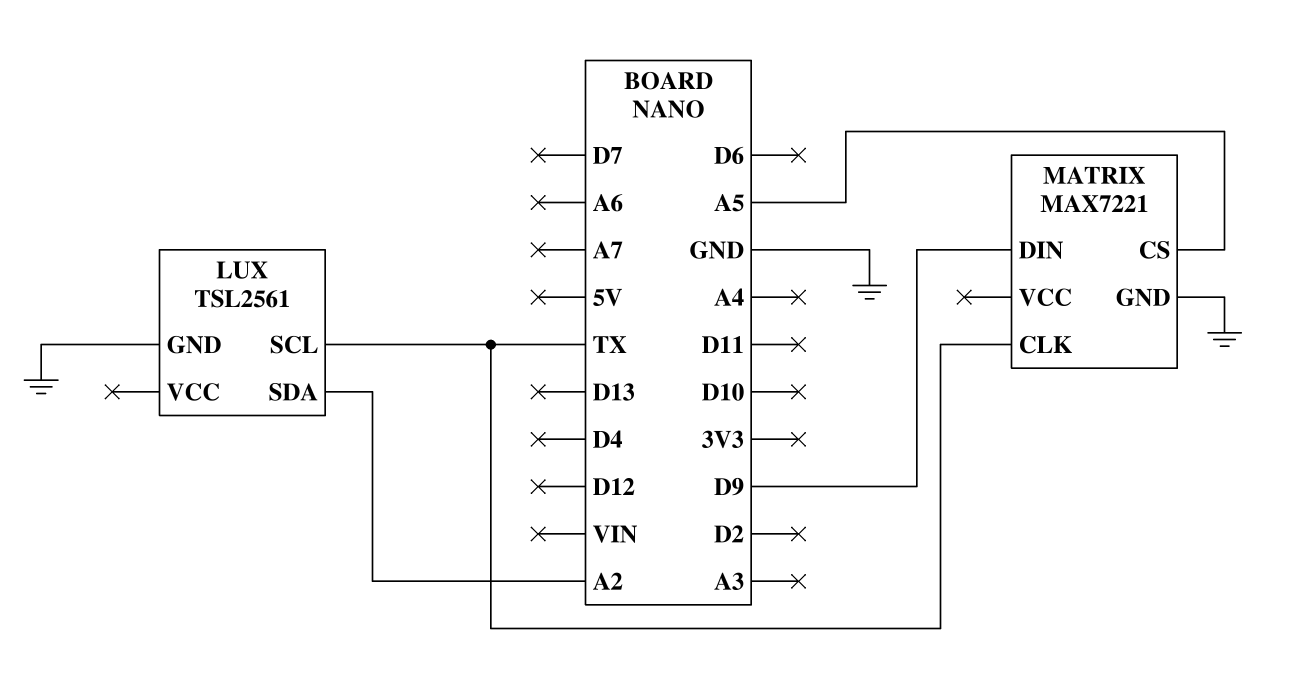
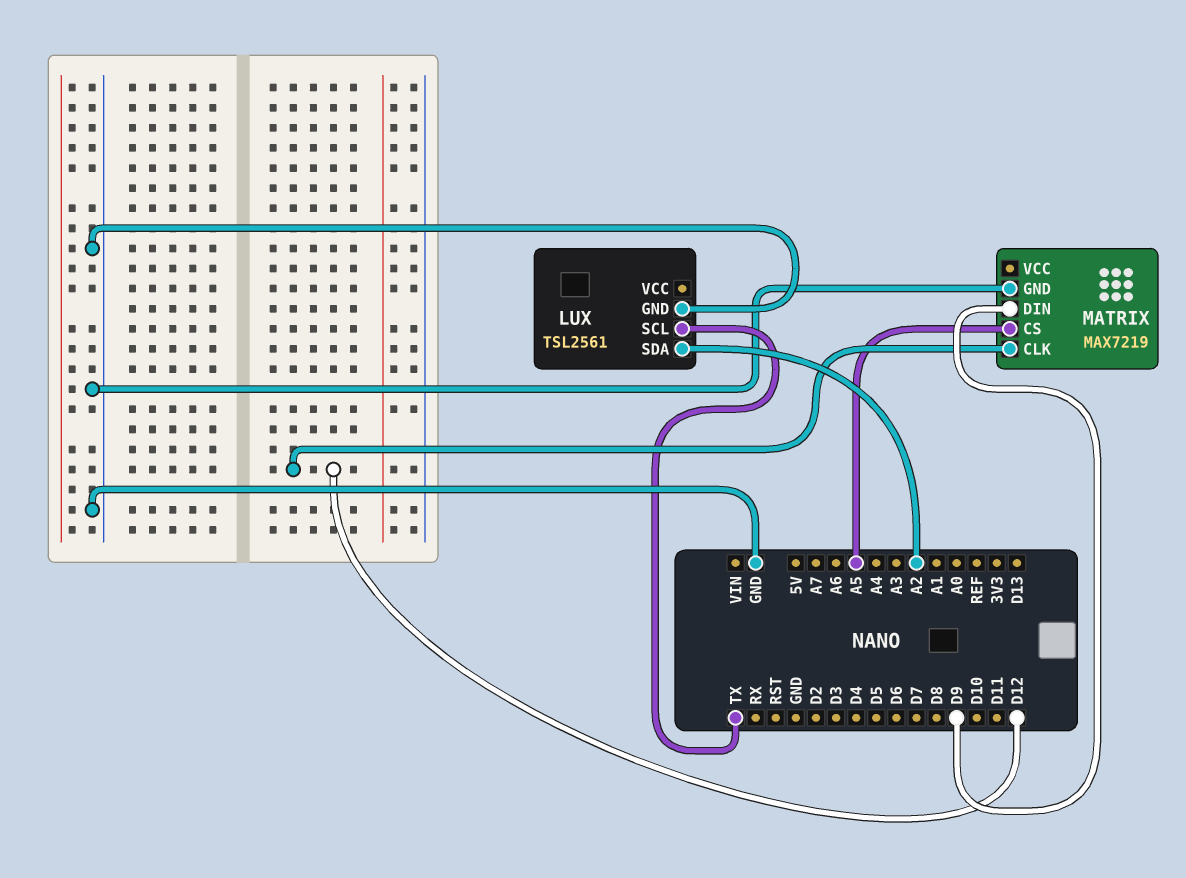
MATRIX: MAX7221 -> MAX7219
MATRIX pin CLK: TX -> D12

